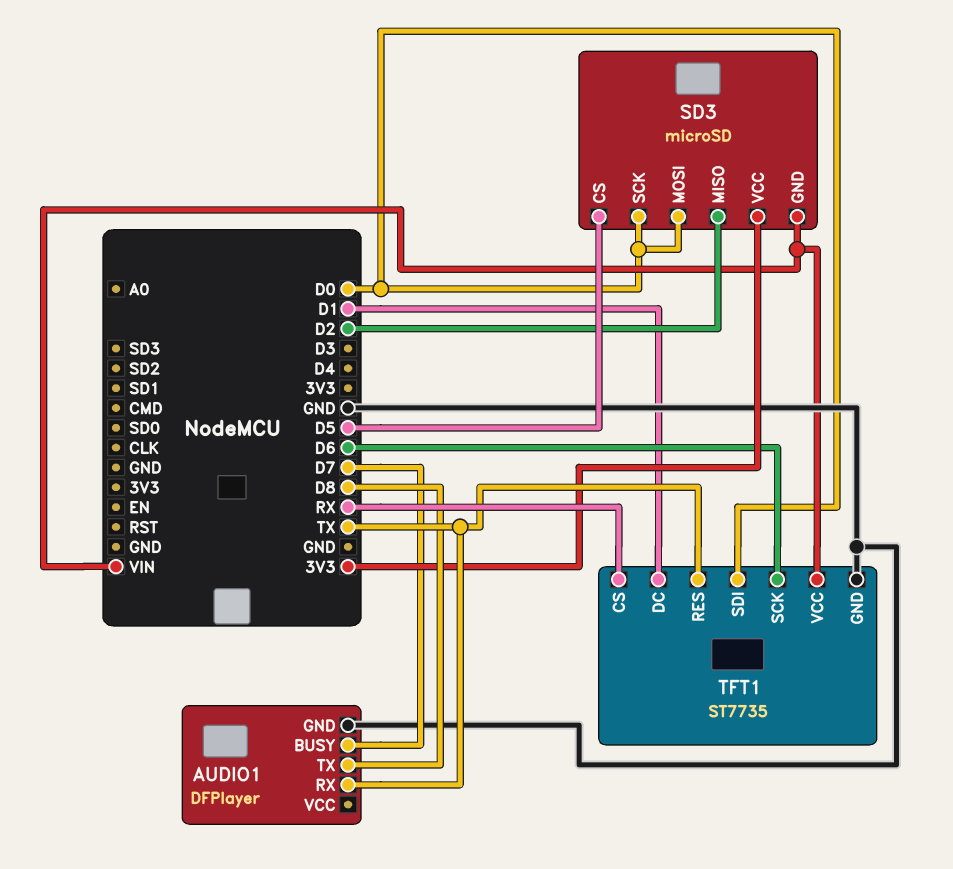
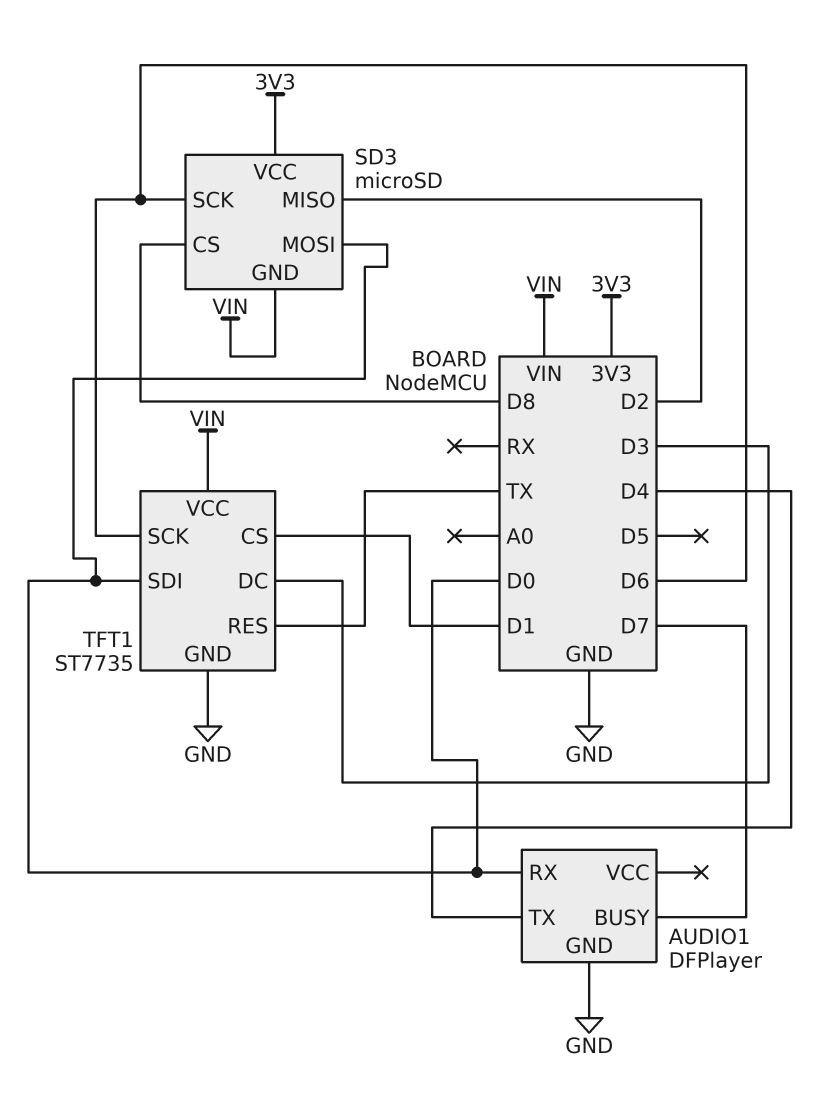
AUDIO1 pin RX: TX -> D0
AUDIO1 pin TX: D8 -> D4
SD3 pin CS: D5 -> D8
SD3 pin SCK: D0 -> D6
TFT1 pin CS: RX -> D1
TFT1 pin DC: D1 -> D3

